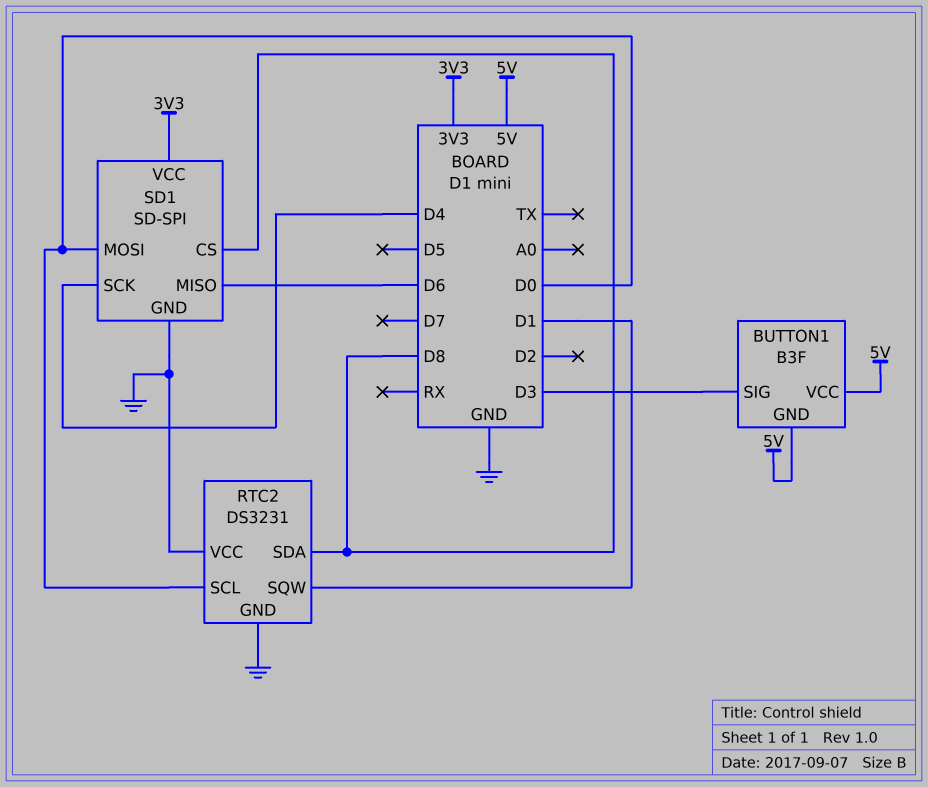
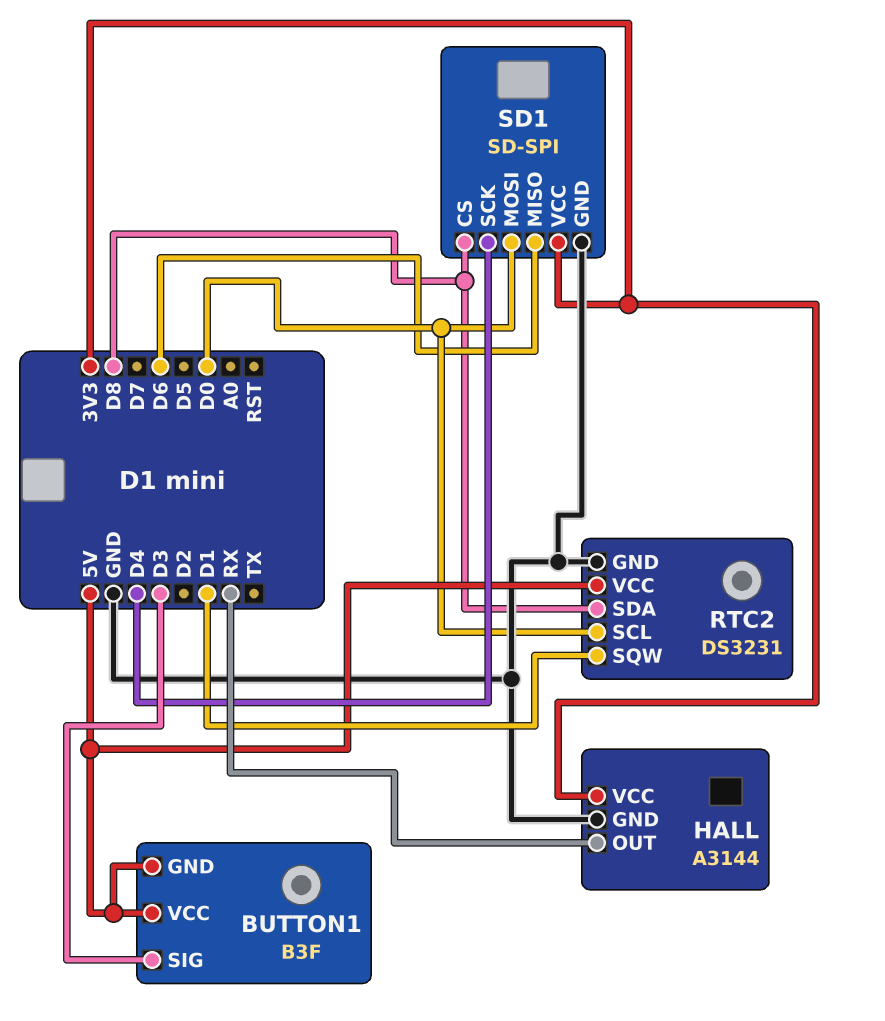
HALL: none -> A3144
HALL pin GND: none -> GND
HALL pin OUT: none -> RX
HALL pin VCC: none -> 3V3
RTC2 pin VCC: GND -> 5V

